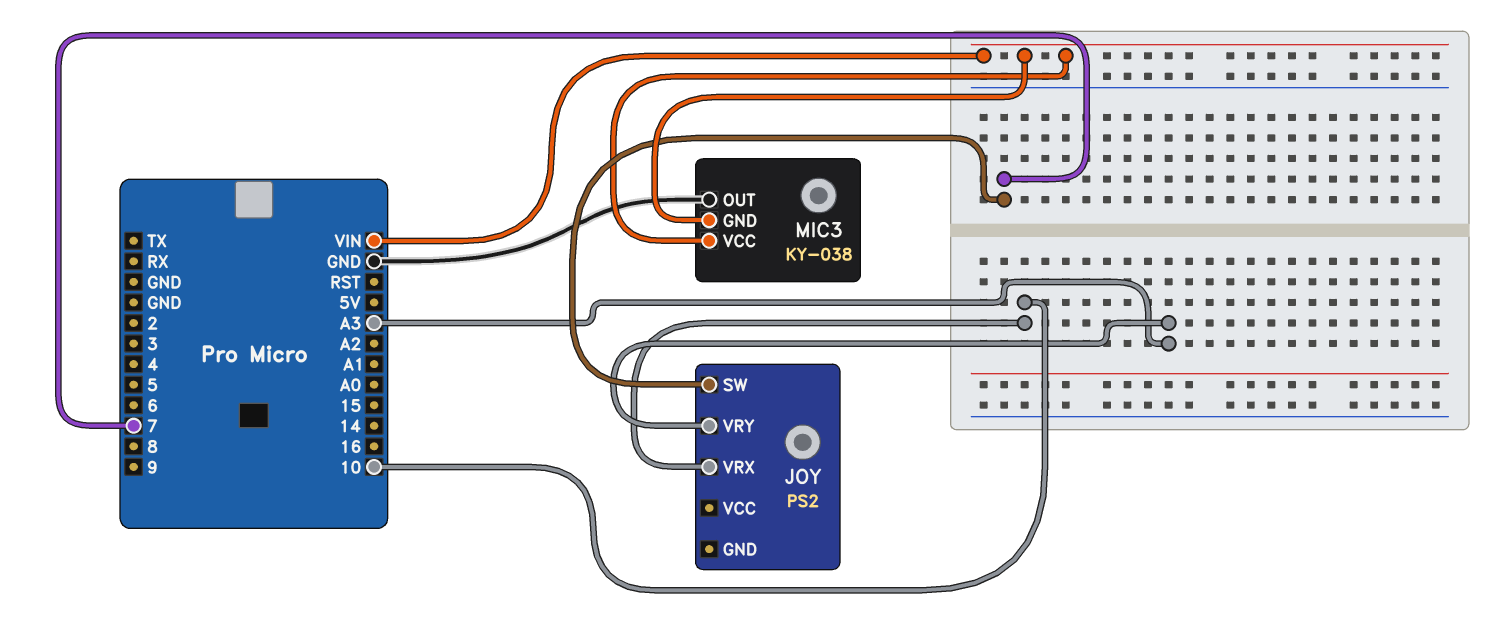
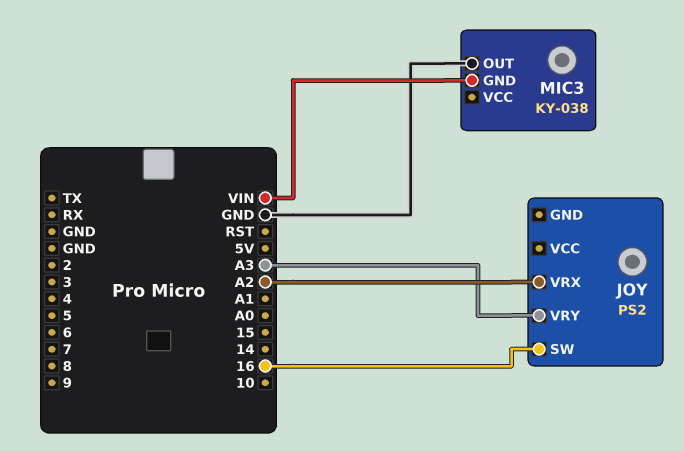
JOY pin SW: 7 -> 16
JOY pin VRX: 10 -> A2
MIC3 pin VCC: VIN -> none

